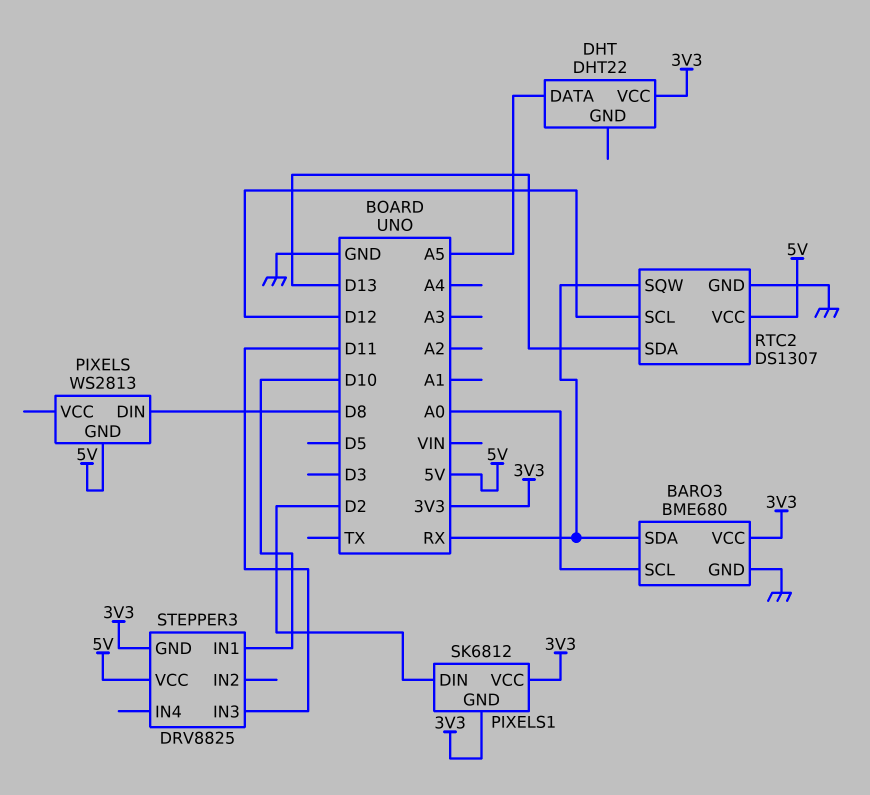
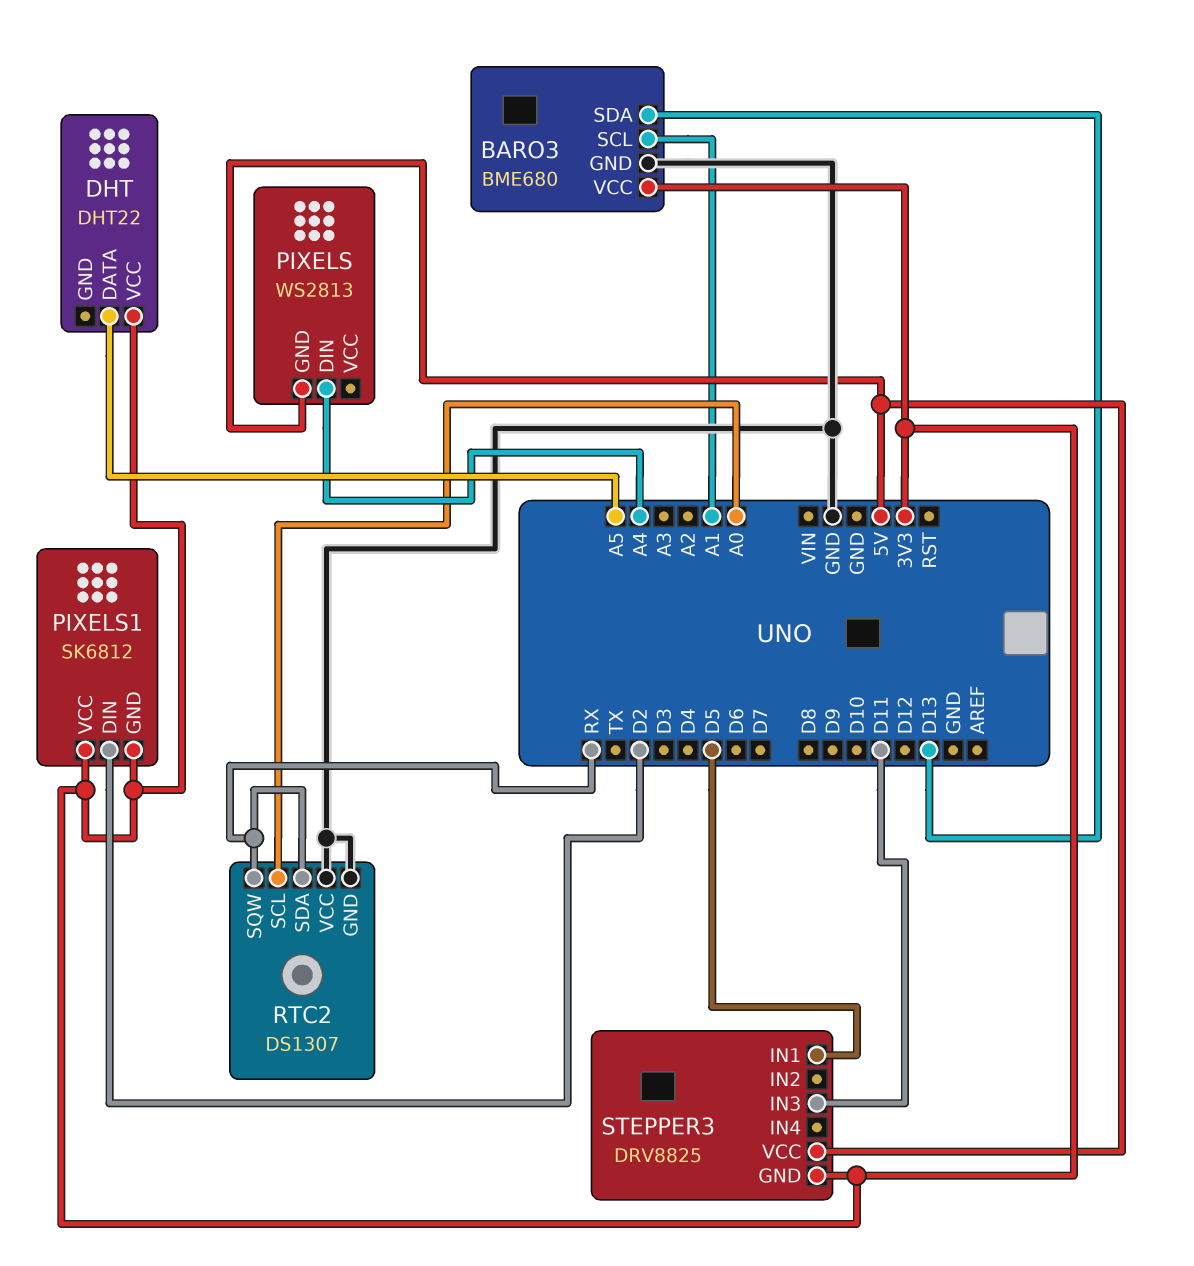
BARO3 pin SCL: A0 -> A1
BARO3 pin SDA: RX -> D13
PIXELS pin DIN: D8 -> A4
RTC2 pin SCL: D12 -> A0
RTC2 pin SDA: D13 -> RX
RTC2 pin VCC: 5V -> GND
STEPPER3 pin IN1: D10 -> D5

